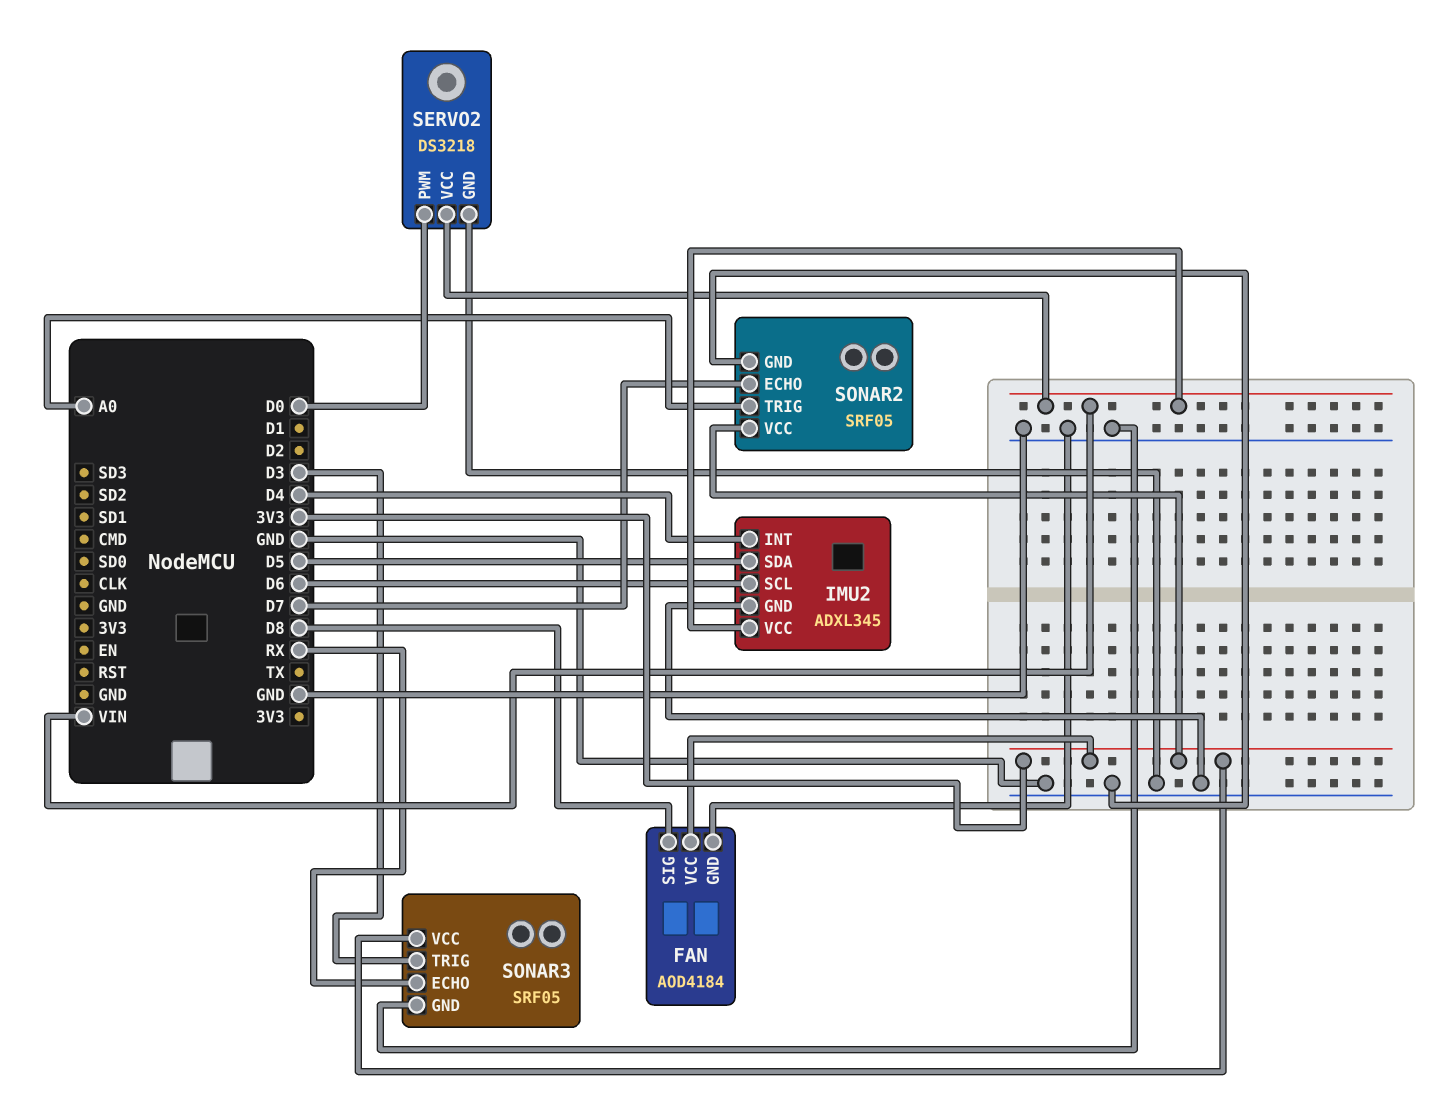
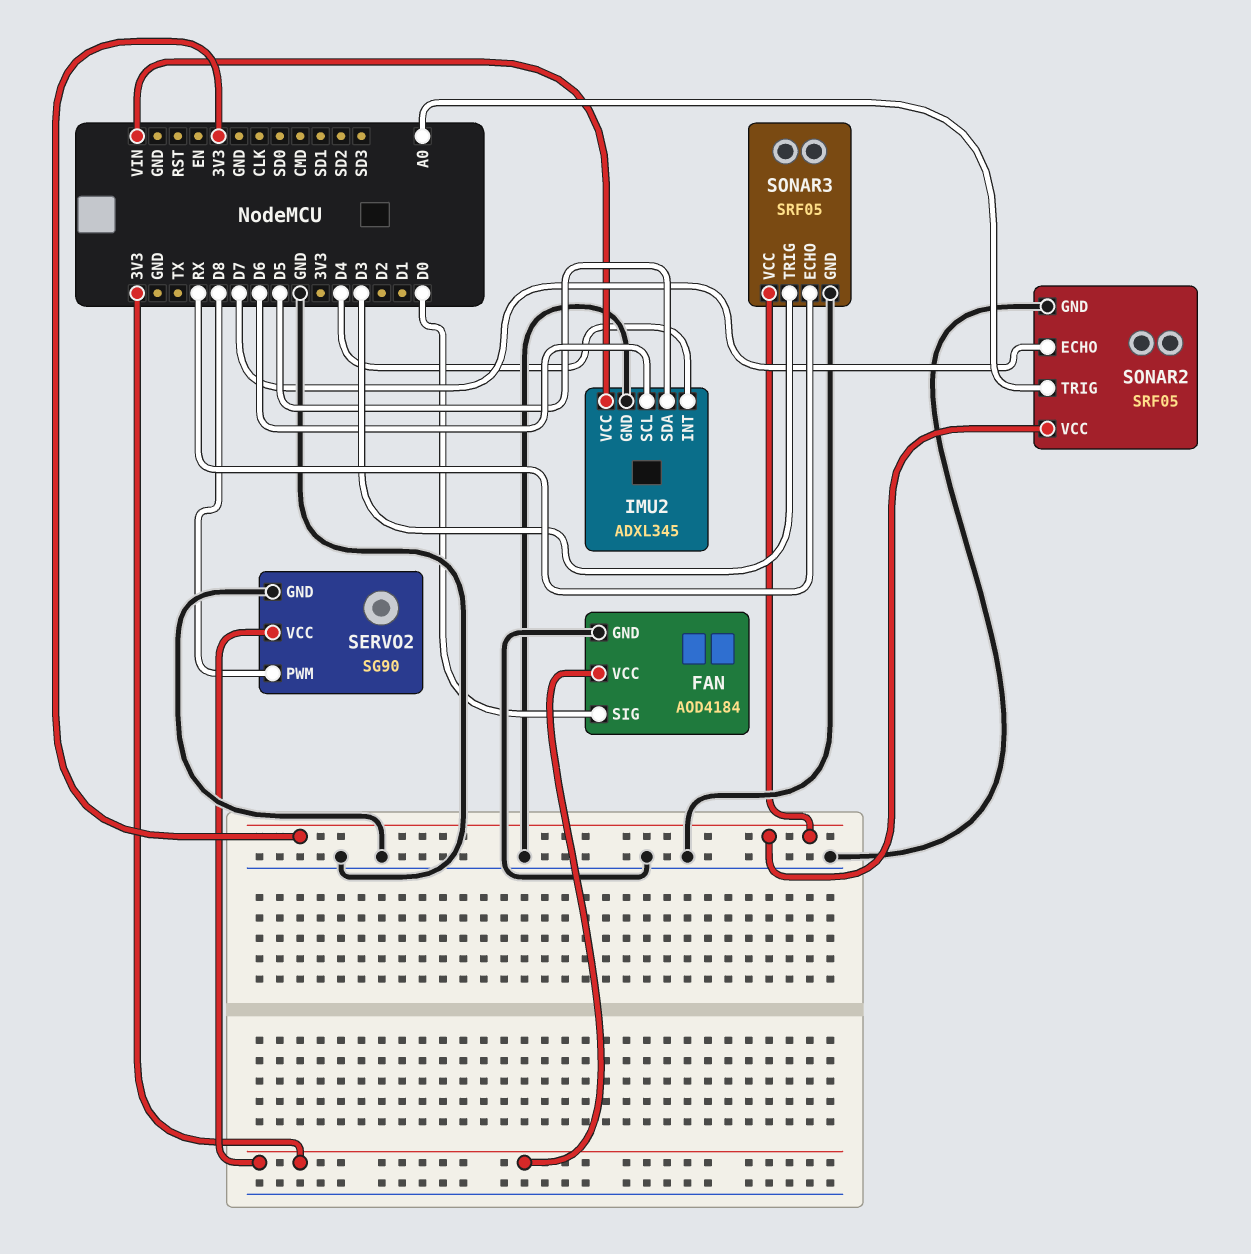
FAN pin SIG: D8 -> D0
SERVO2: DS3218 -> SG90
SERVO2 pin PWM: D0 -> D8
SERVO2 pin VCC: VIN -> 3V3

